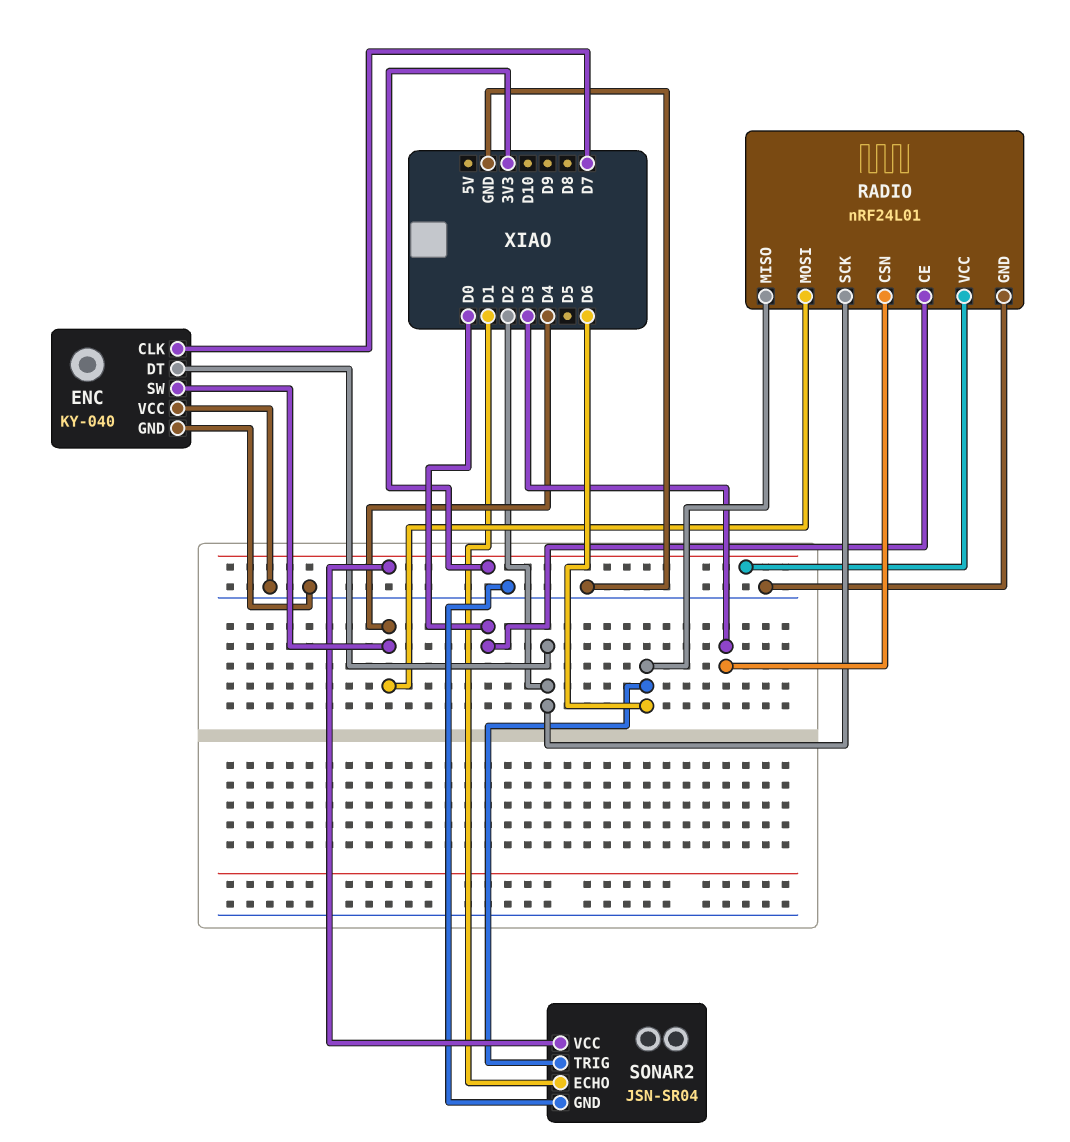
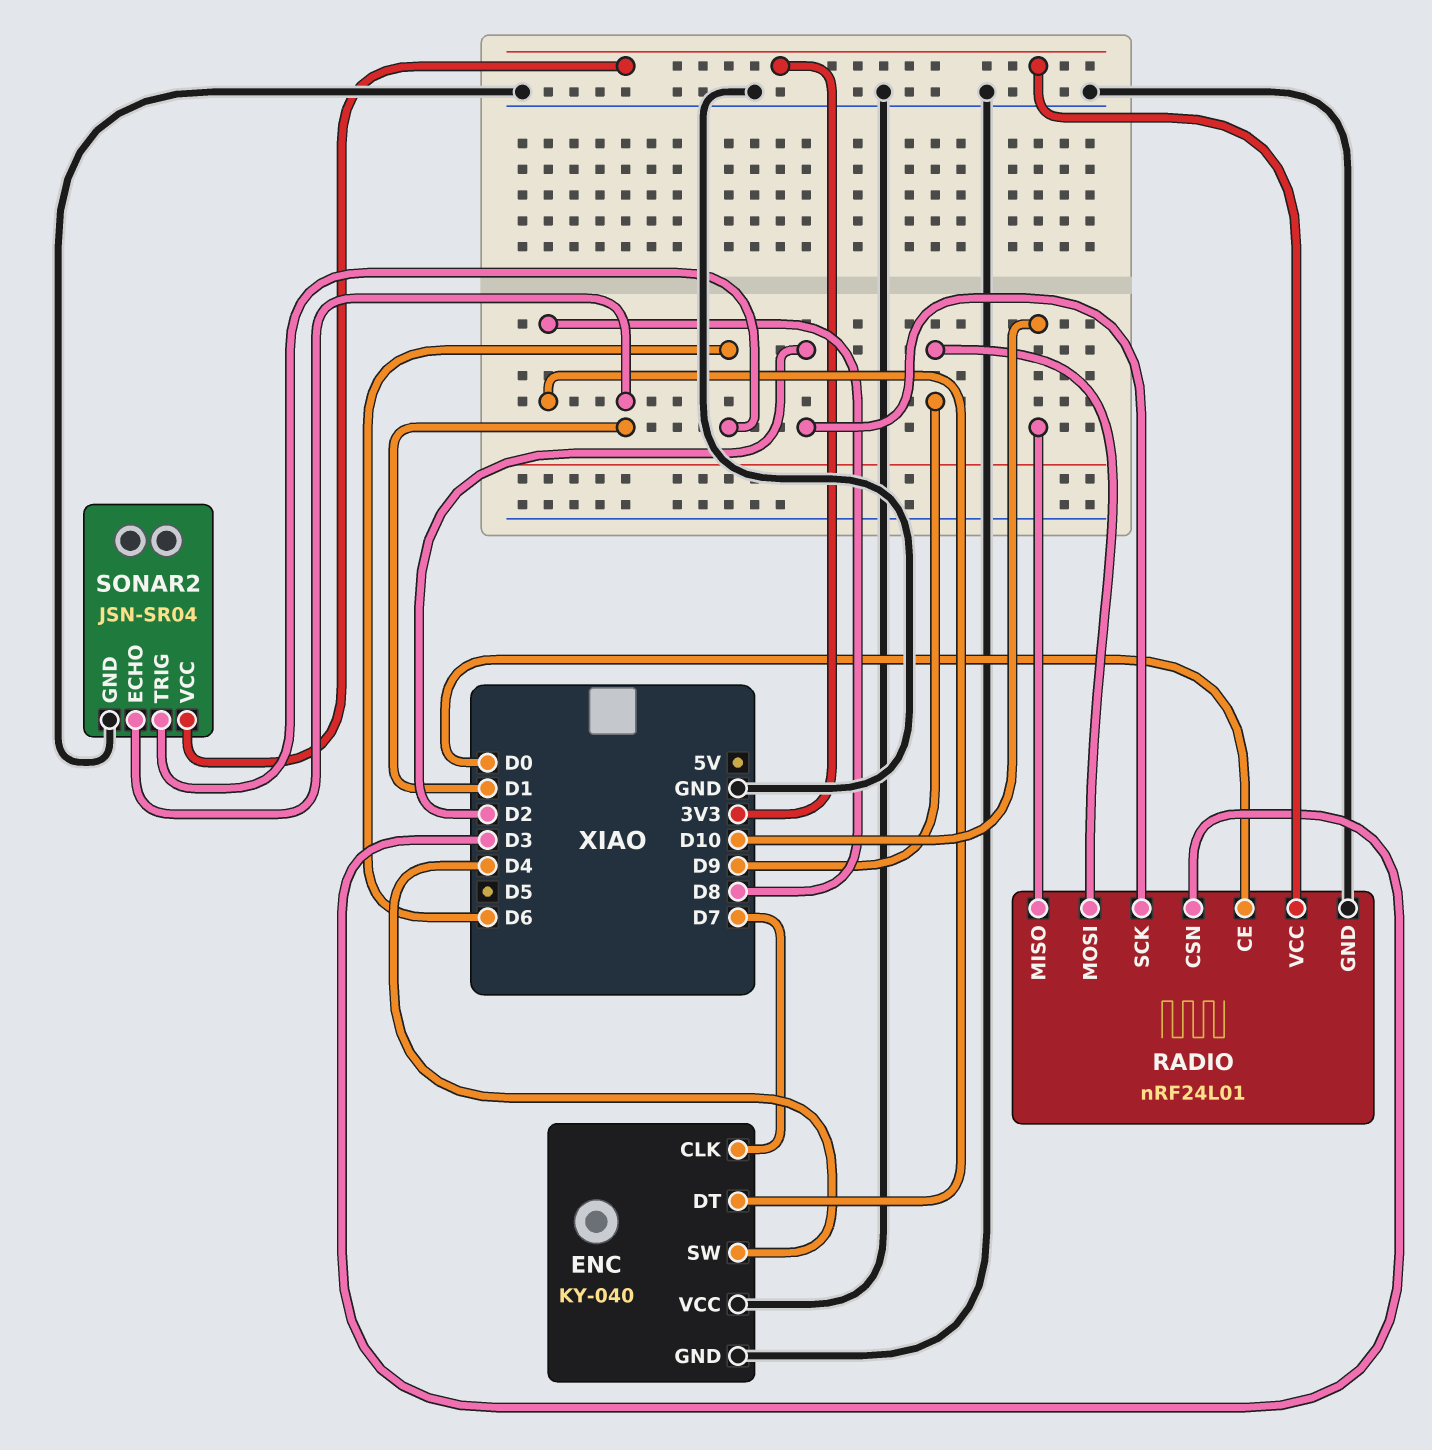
ENC pin DT: D2 -> D8
RADIO pin MISO: D6 -> D10
RADIO pin MOSI: D4 -> D9

